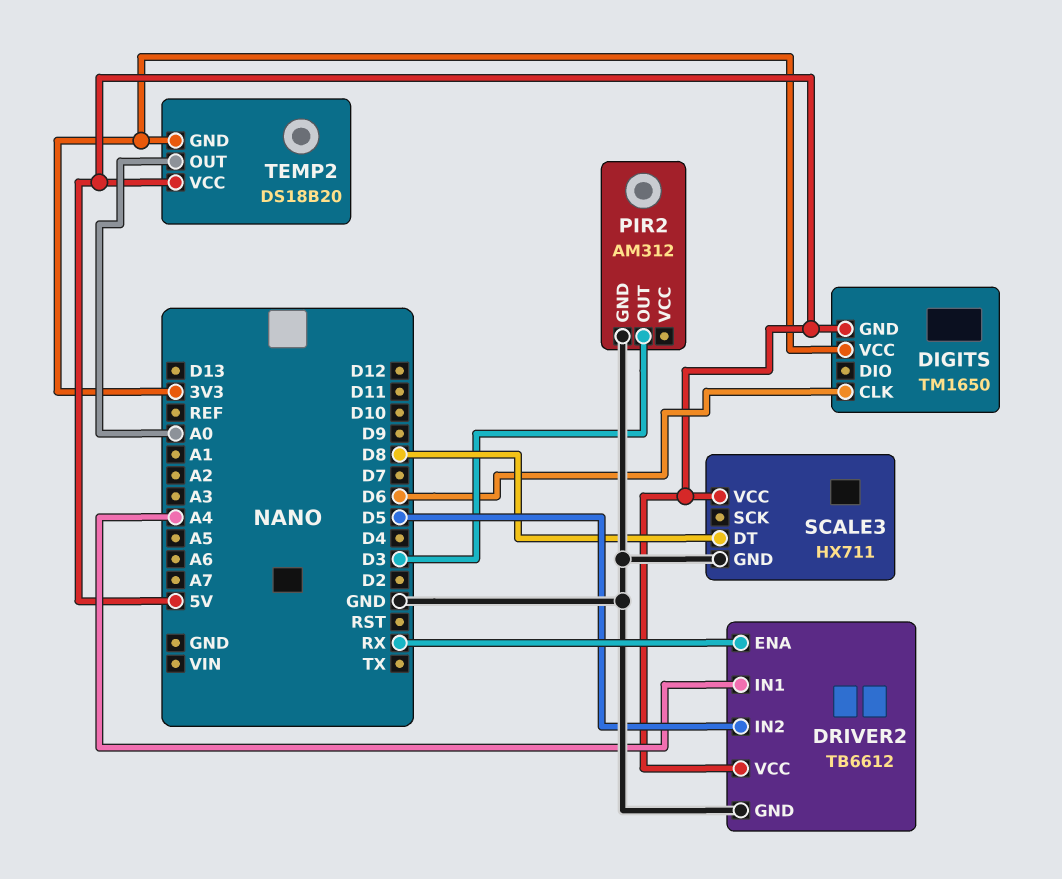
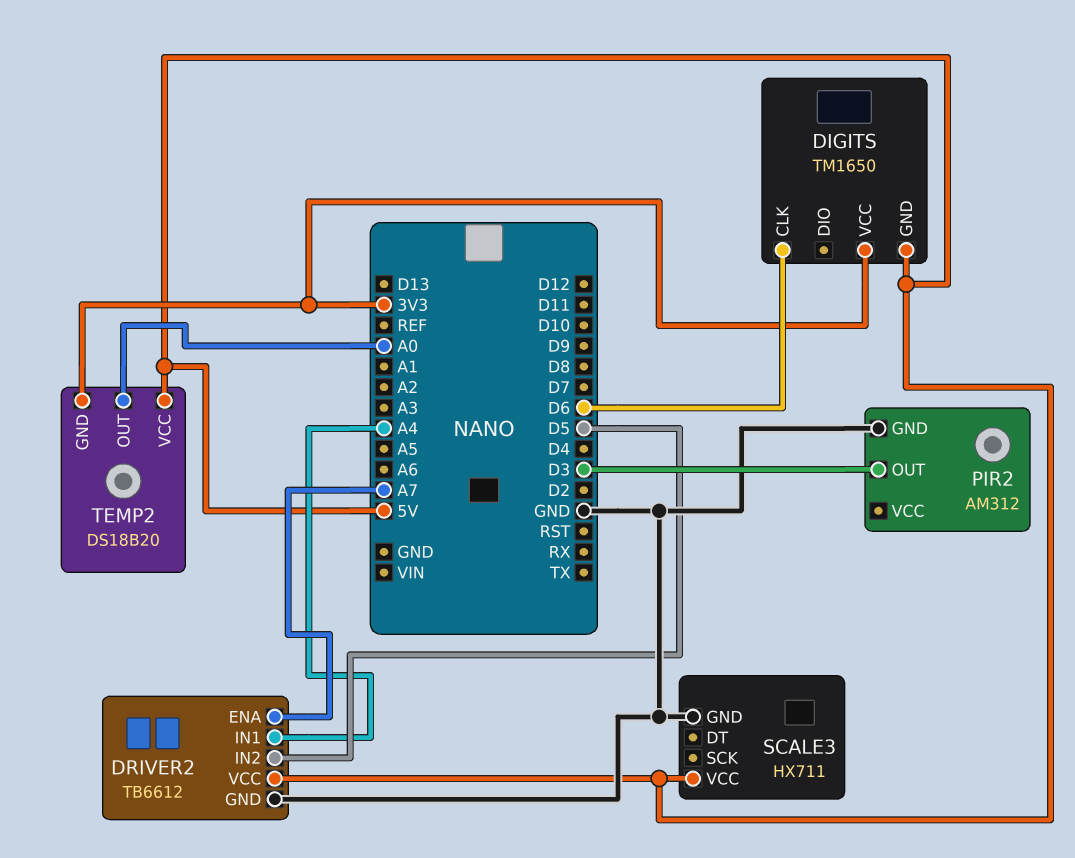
DRIVER2 pin ENA: RX -> A7
SCALE3 pin DT: D8 -> none

